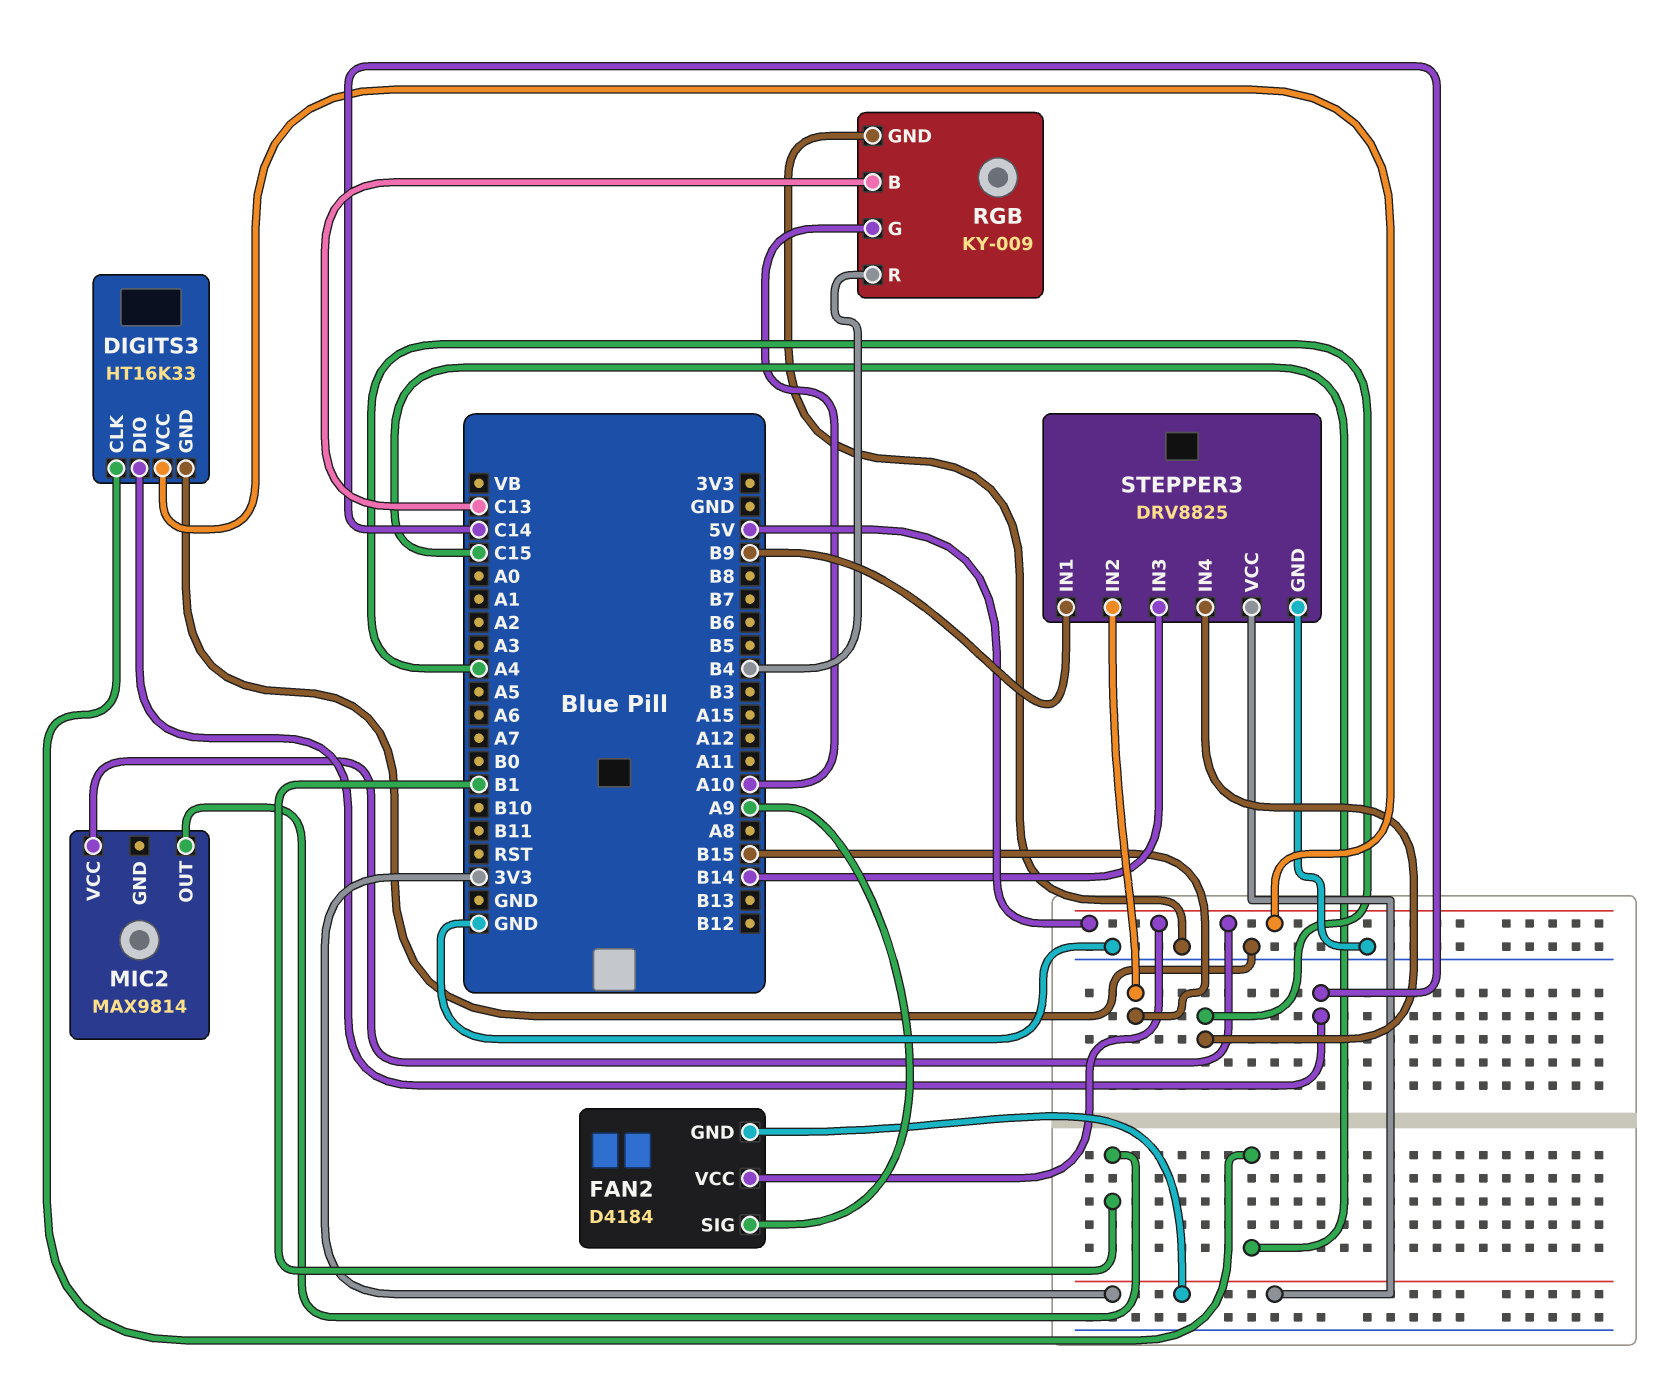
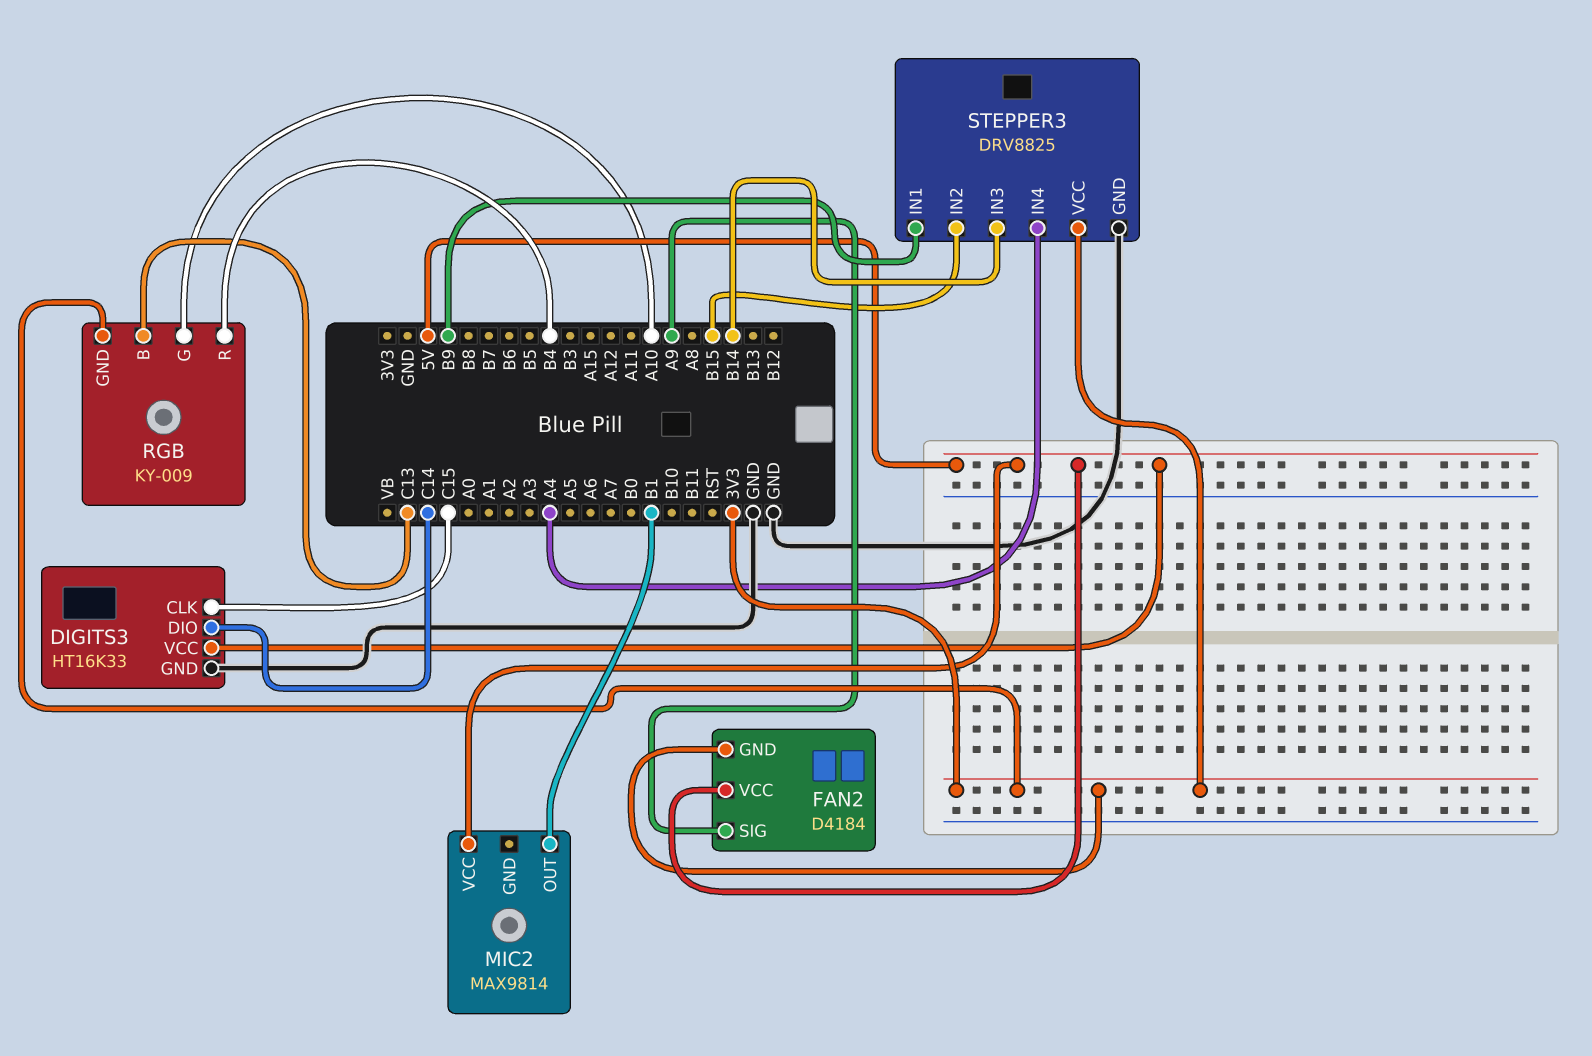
RGB pin GND: GND -> 3V3

